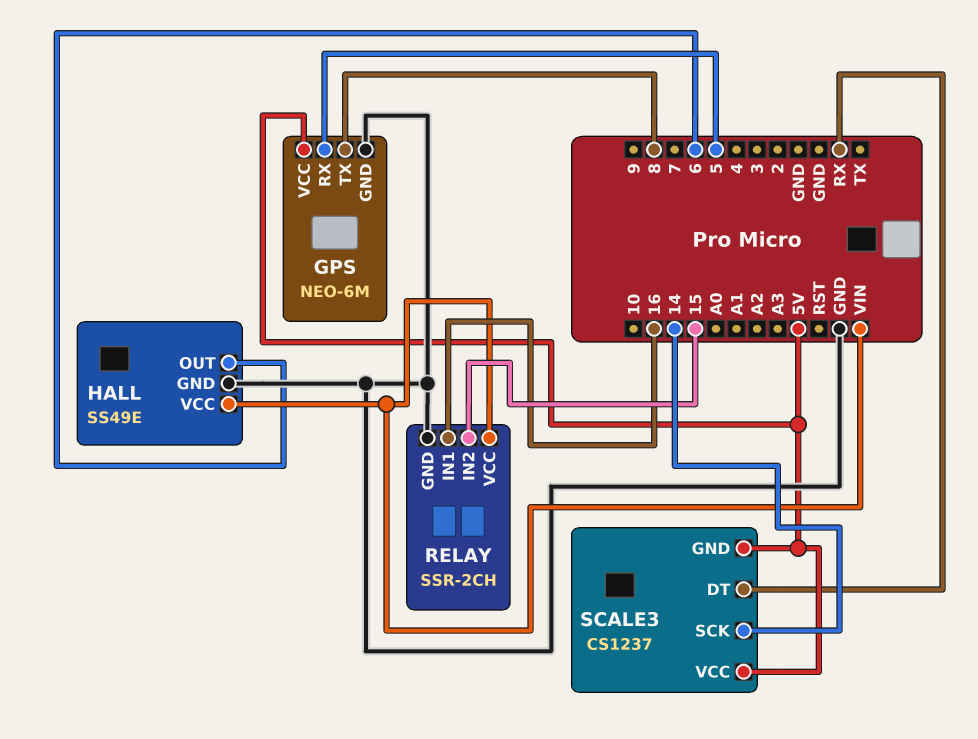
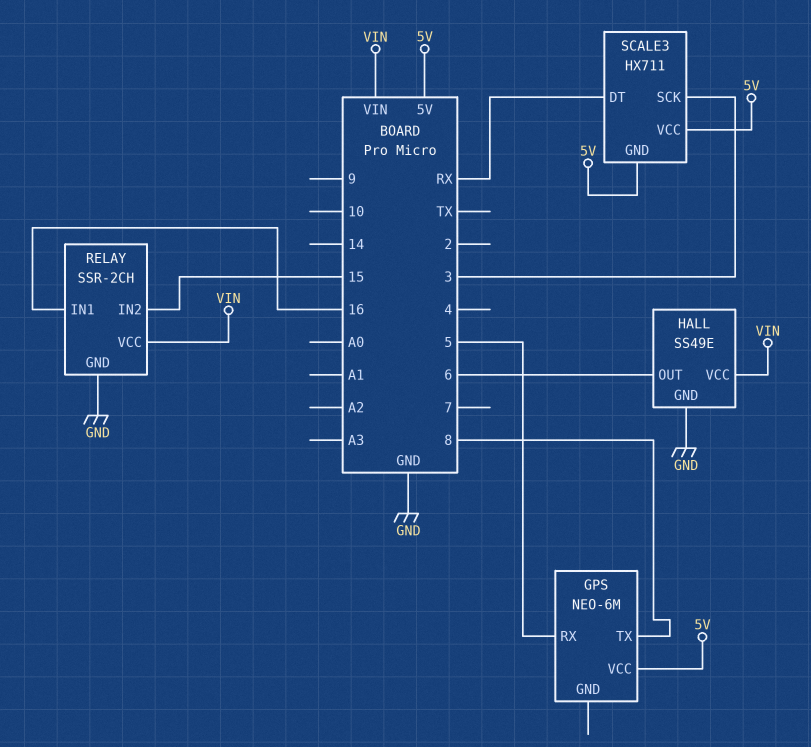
GPS pin GND: GND -> none
SCALE3: CS1237 -> HX711
SCALE3 pin SCK: 14 -> 3

